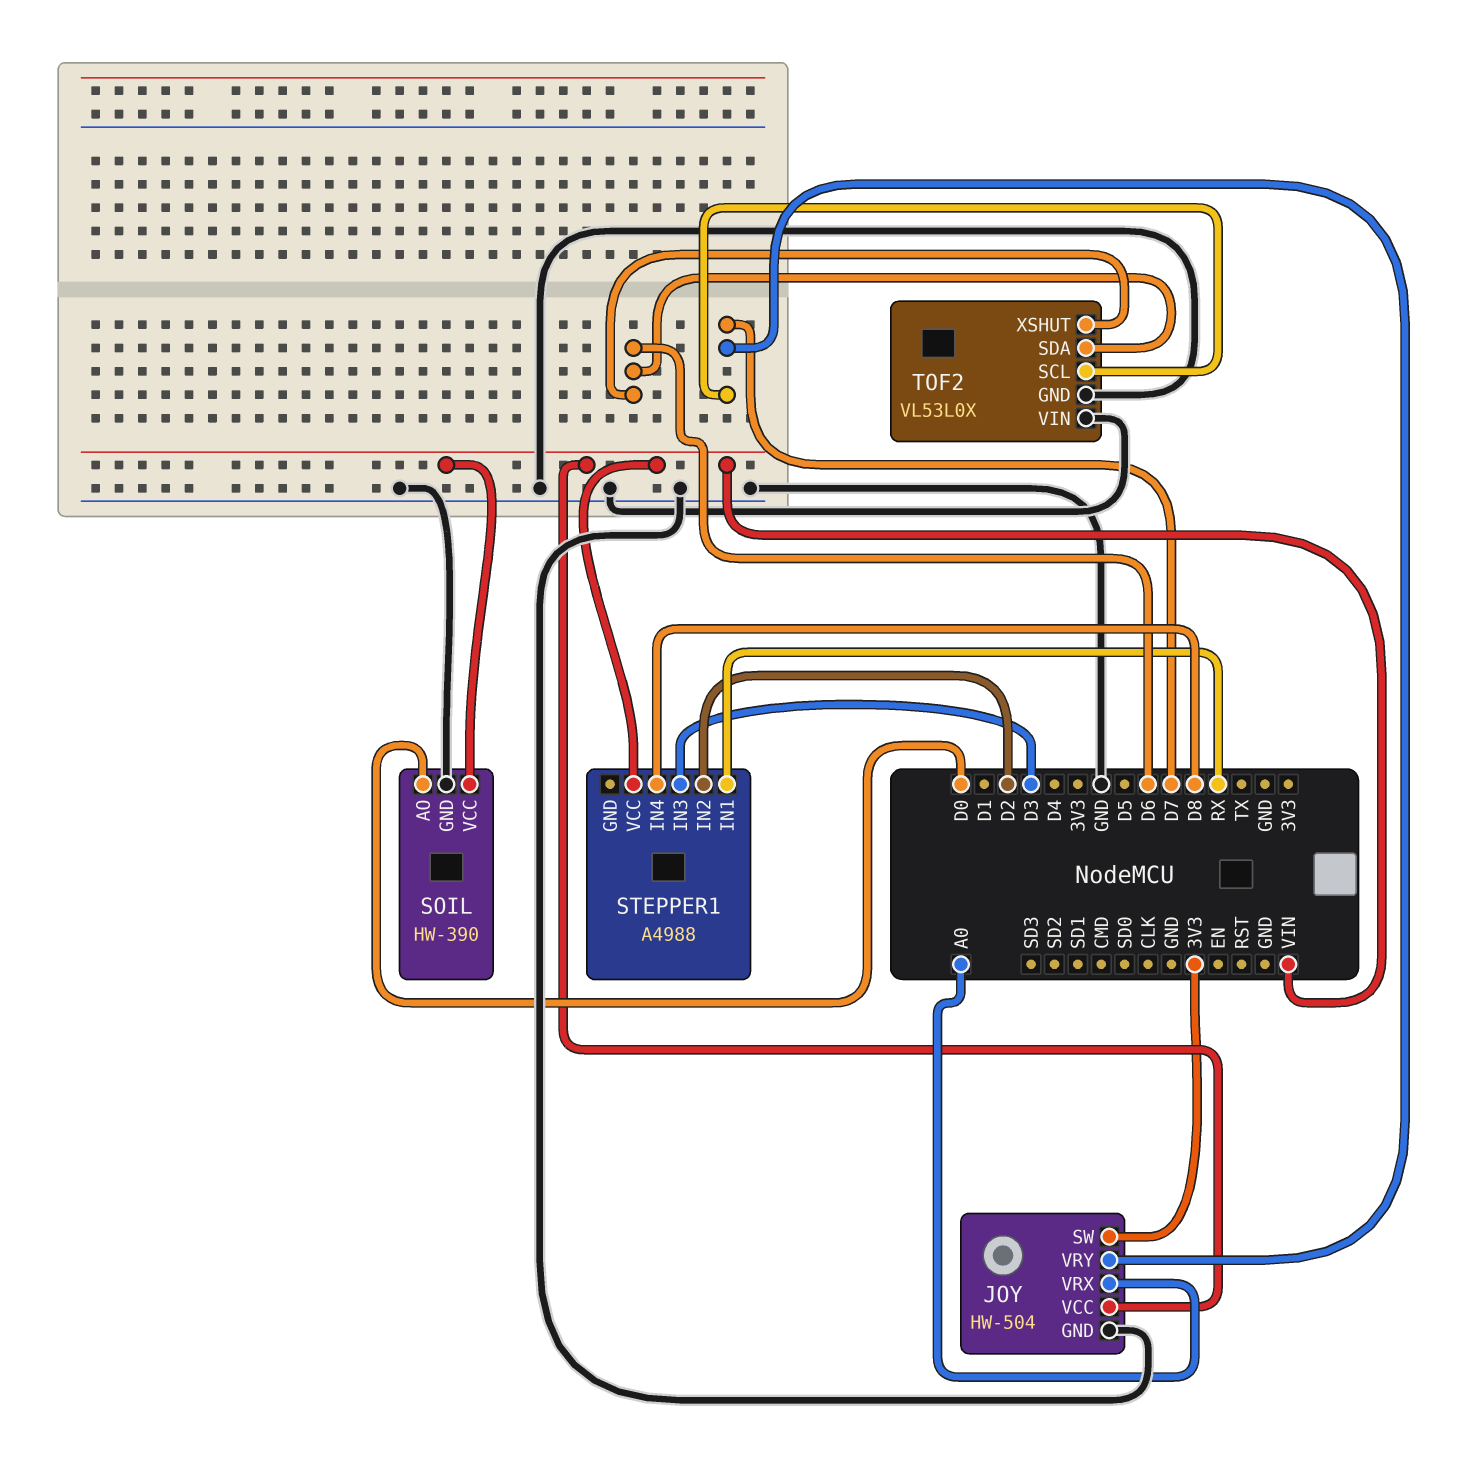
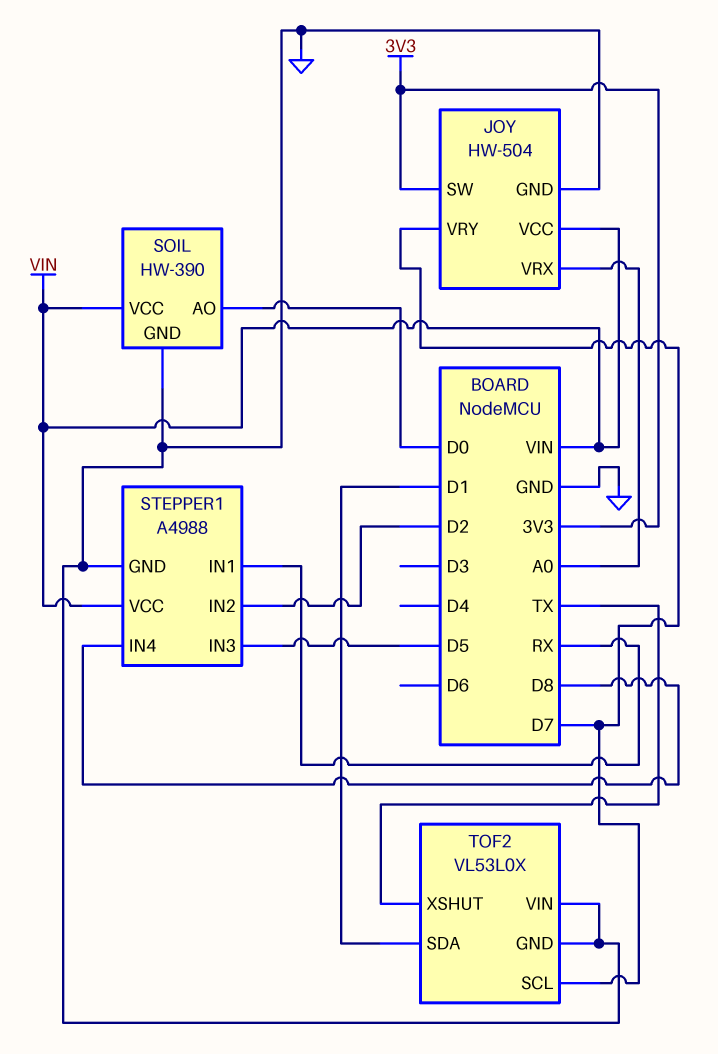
STEPPER1 pin GND: none -> GND
STEPPER1 pin IN3: D3 -> D5
TOF2 pin SDA: D6 -> D1
TOF2 pin XSHUT: D6 -> TX

